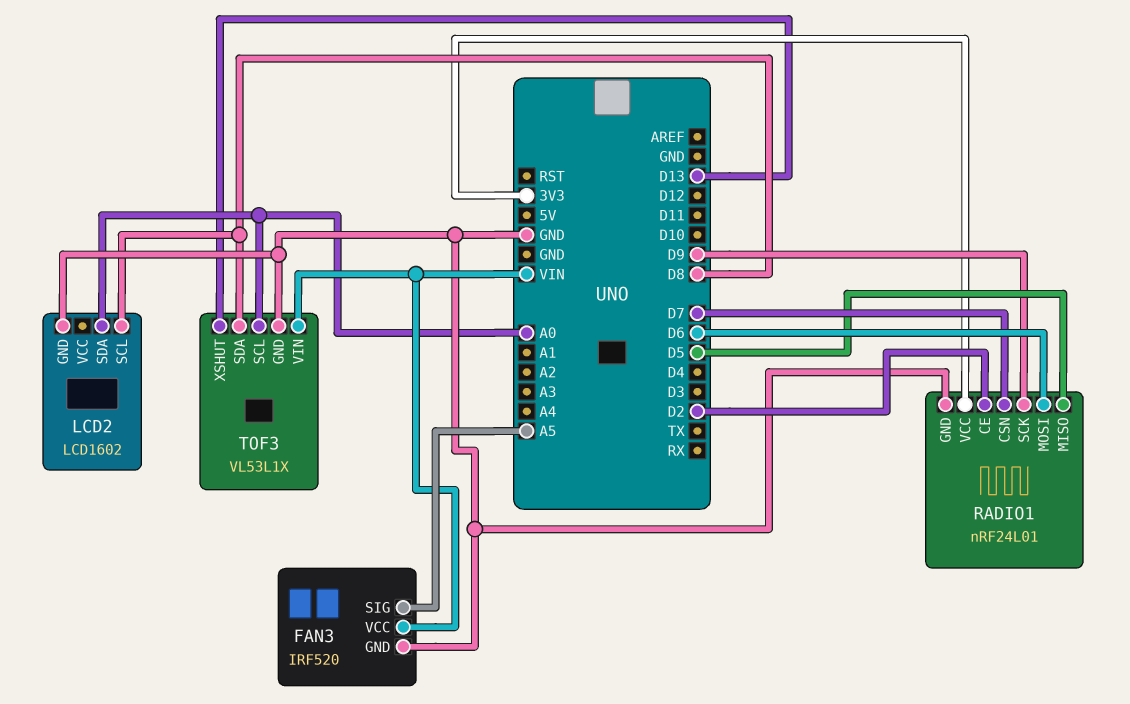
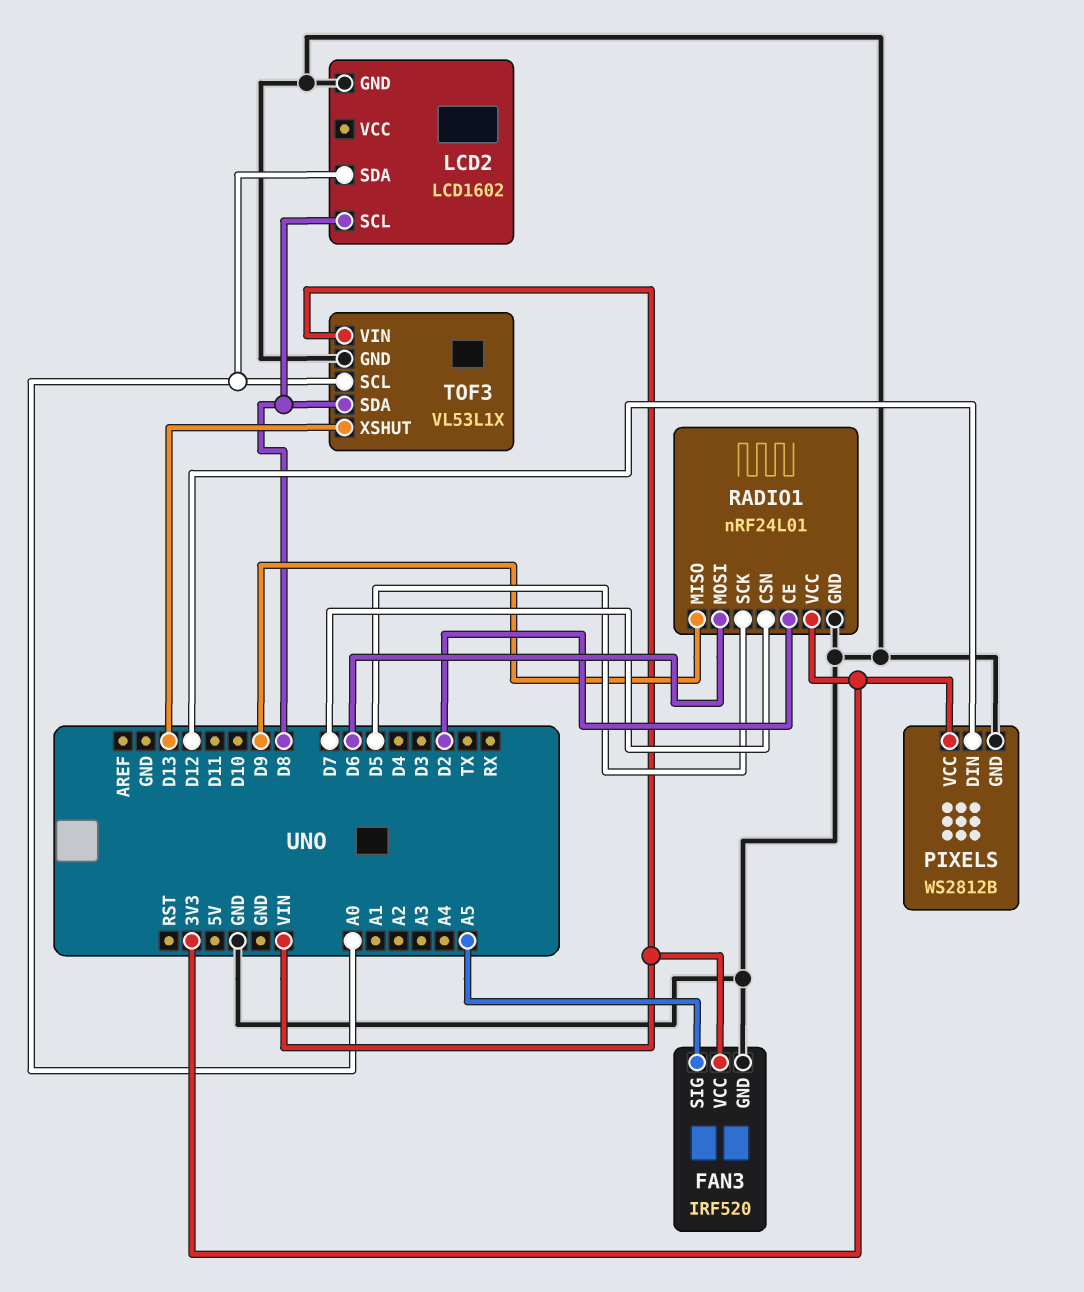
PIXELS: none -> WS2812B
PIXELS pin DIN: none -> D12
PIXELS pin GND: none -> GND
PIXELS pin VCC: none -> 3V3
RADIO1 pin MISO: D5 -> D9
RADIO1 pin SCK: D9 -> D5

